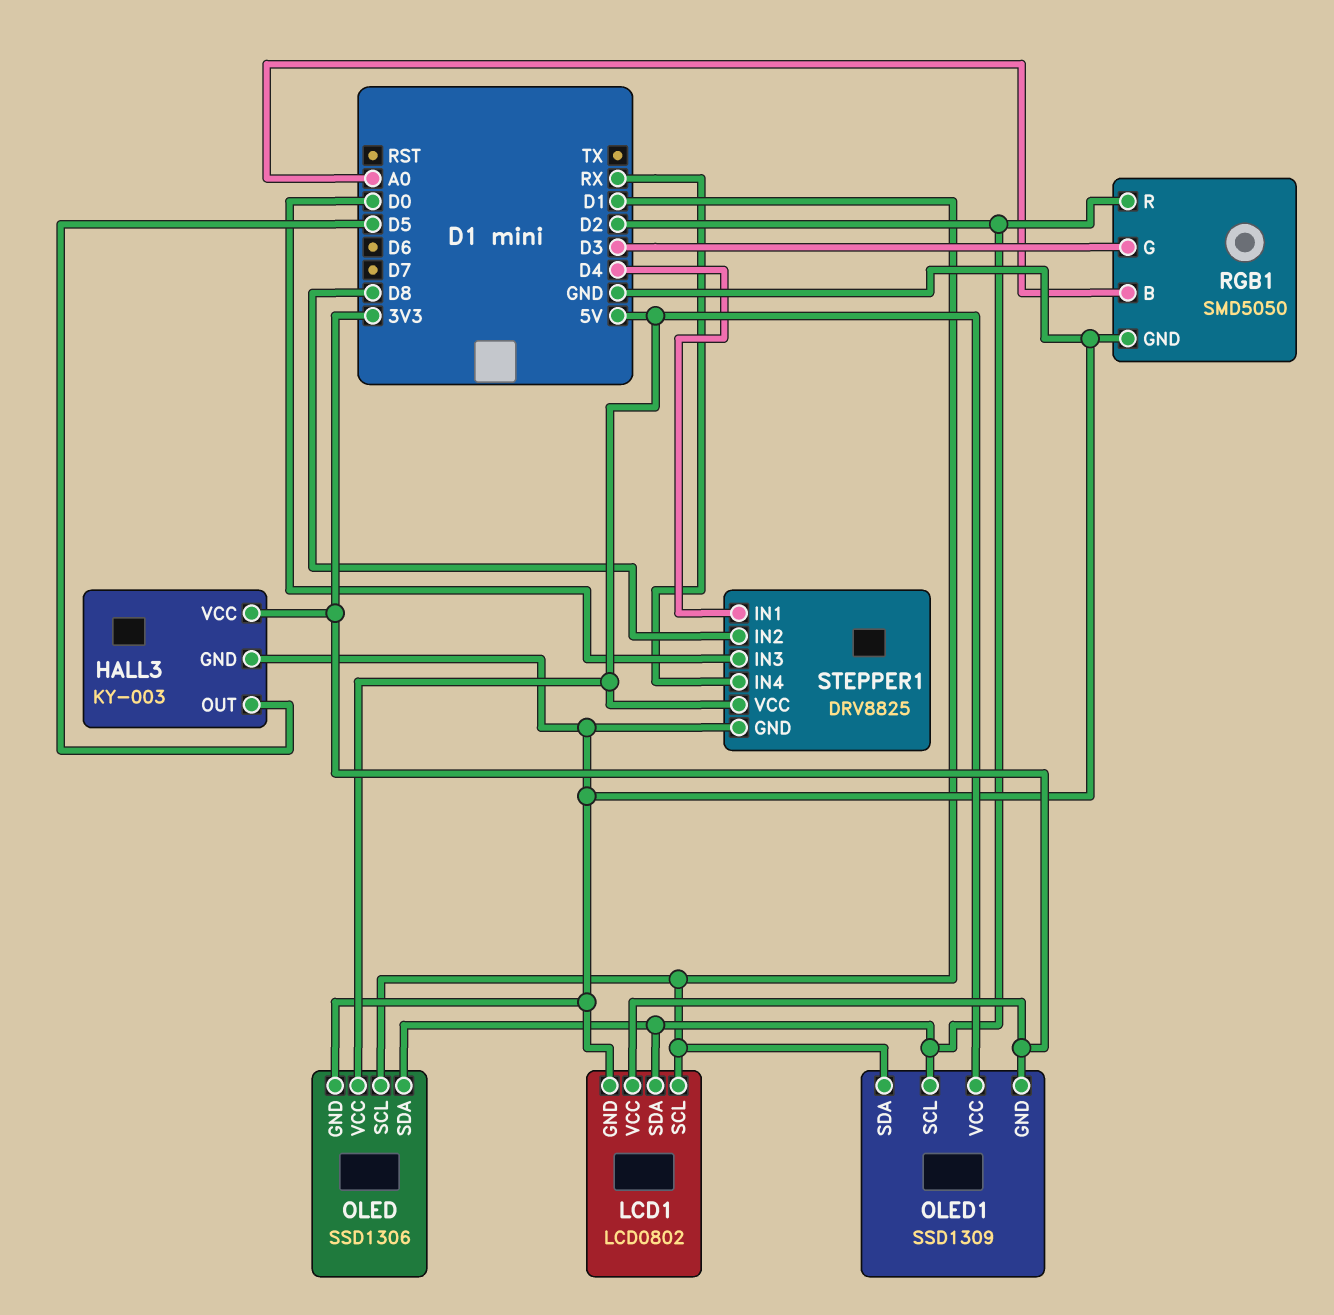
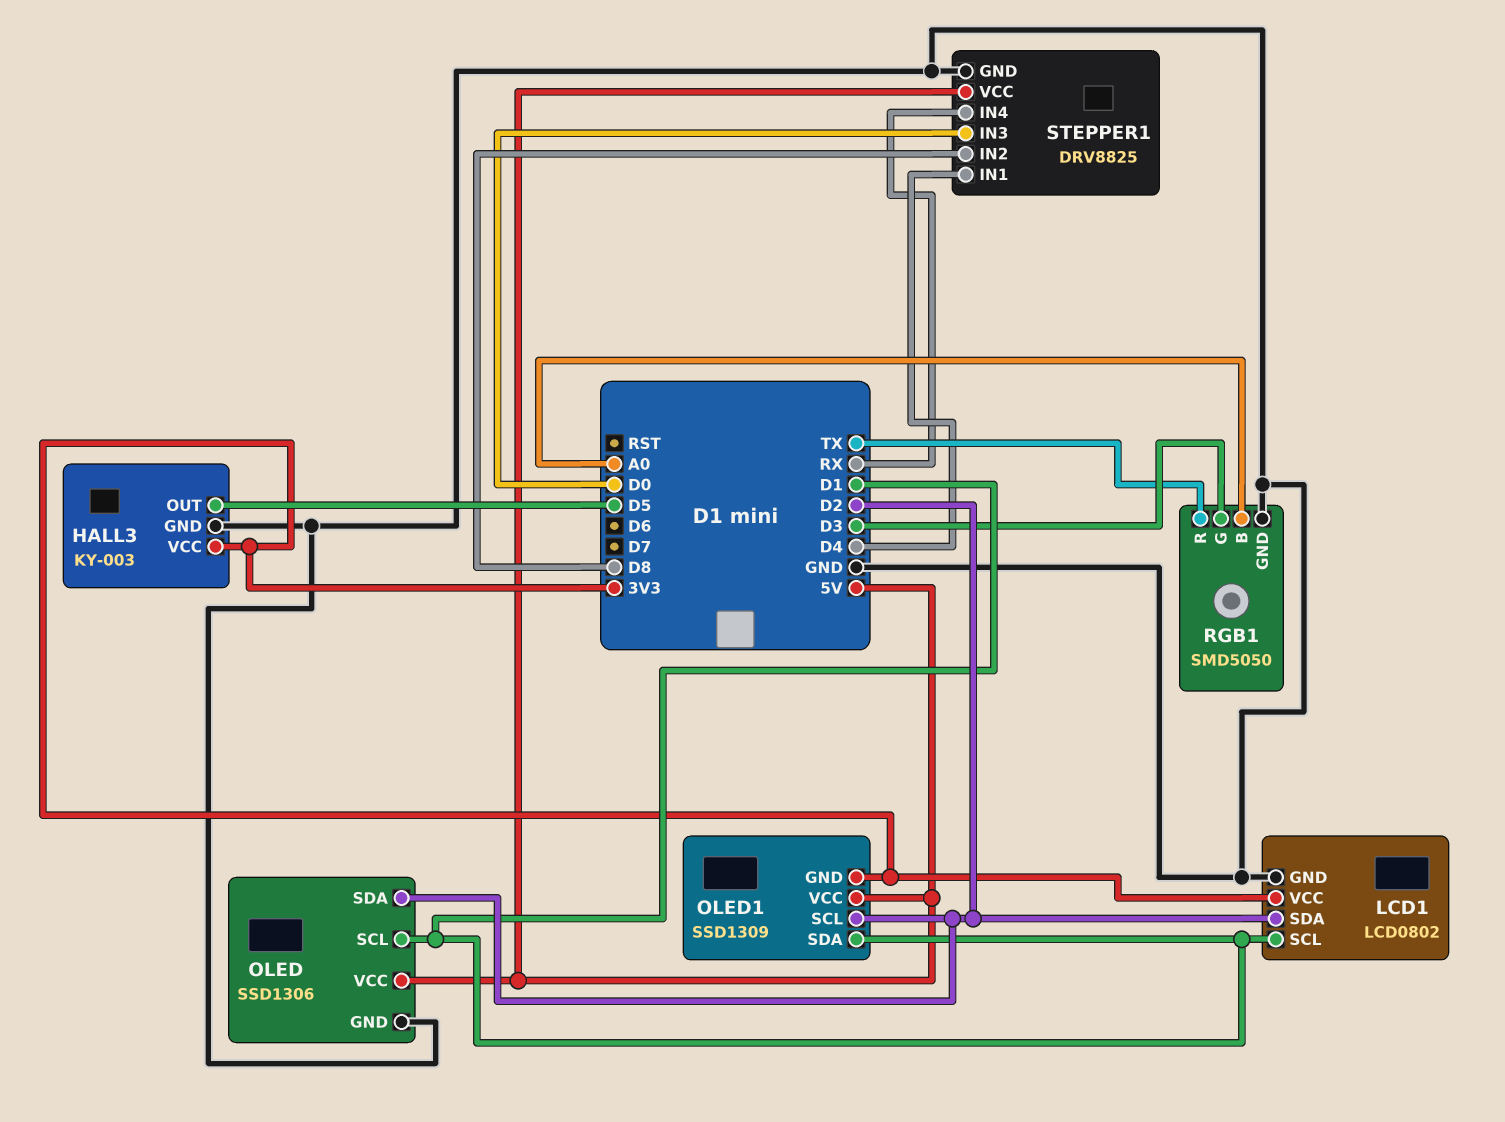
RGB1 pin R: D2 -> TX

